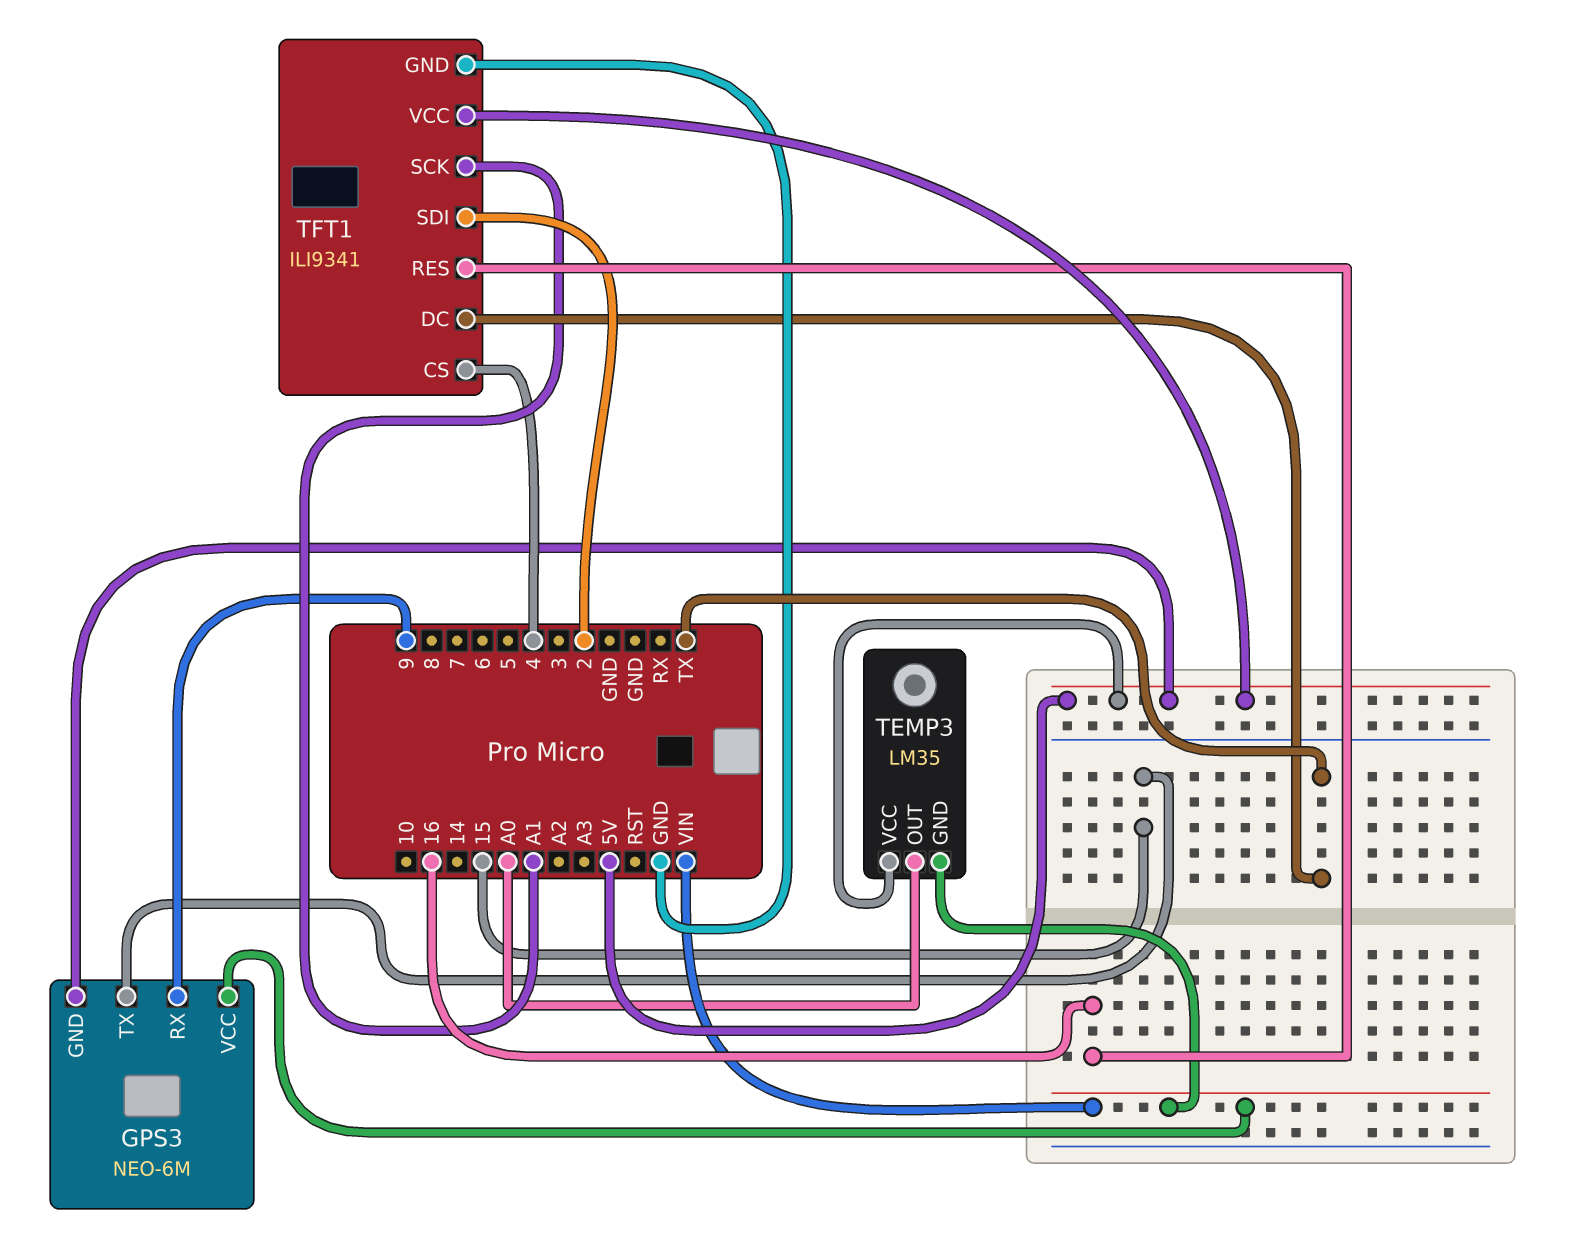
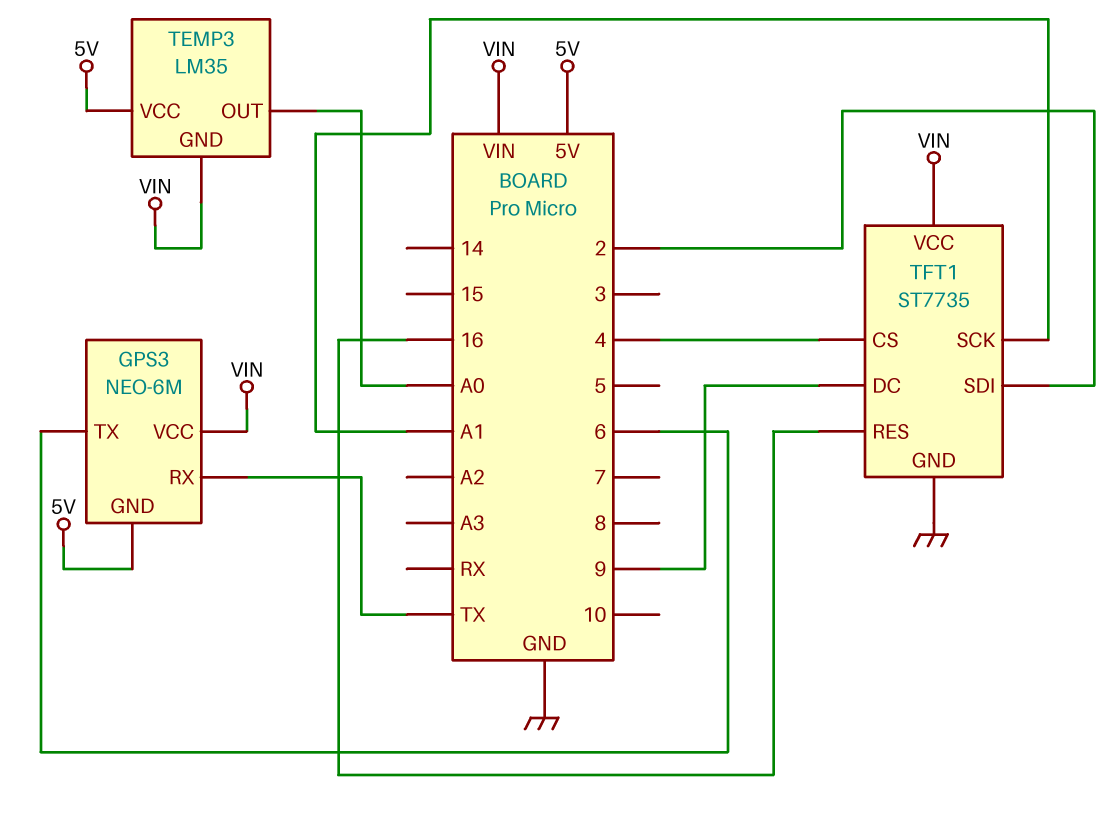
GPS3 pin RX: 9 -> TX
GPS3 pin TX: 15 -> 6
TFT1: ILI9341 -> ST7735
TFT1 pin DC: TX -> 9
TFT1 pin VCC: 5V -> VIN

